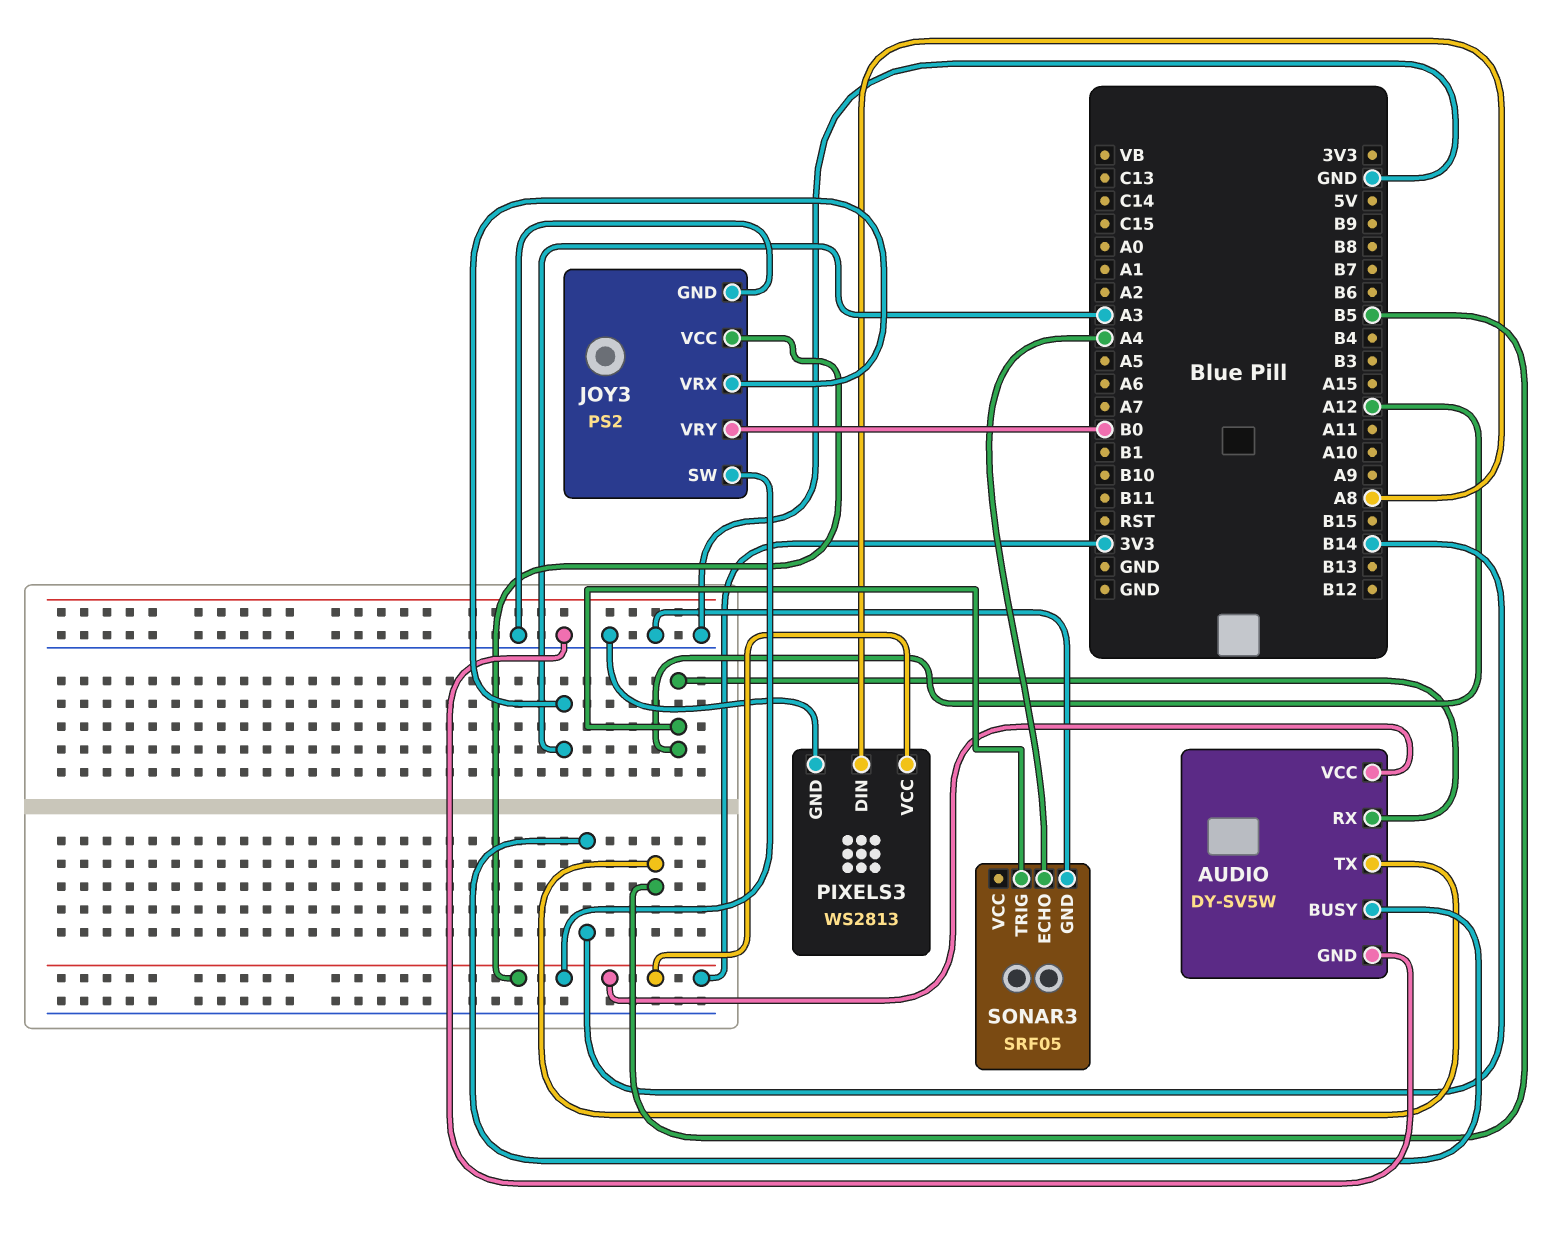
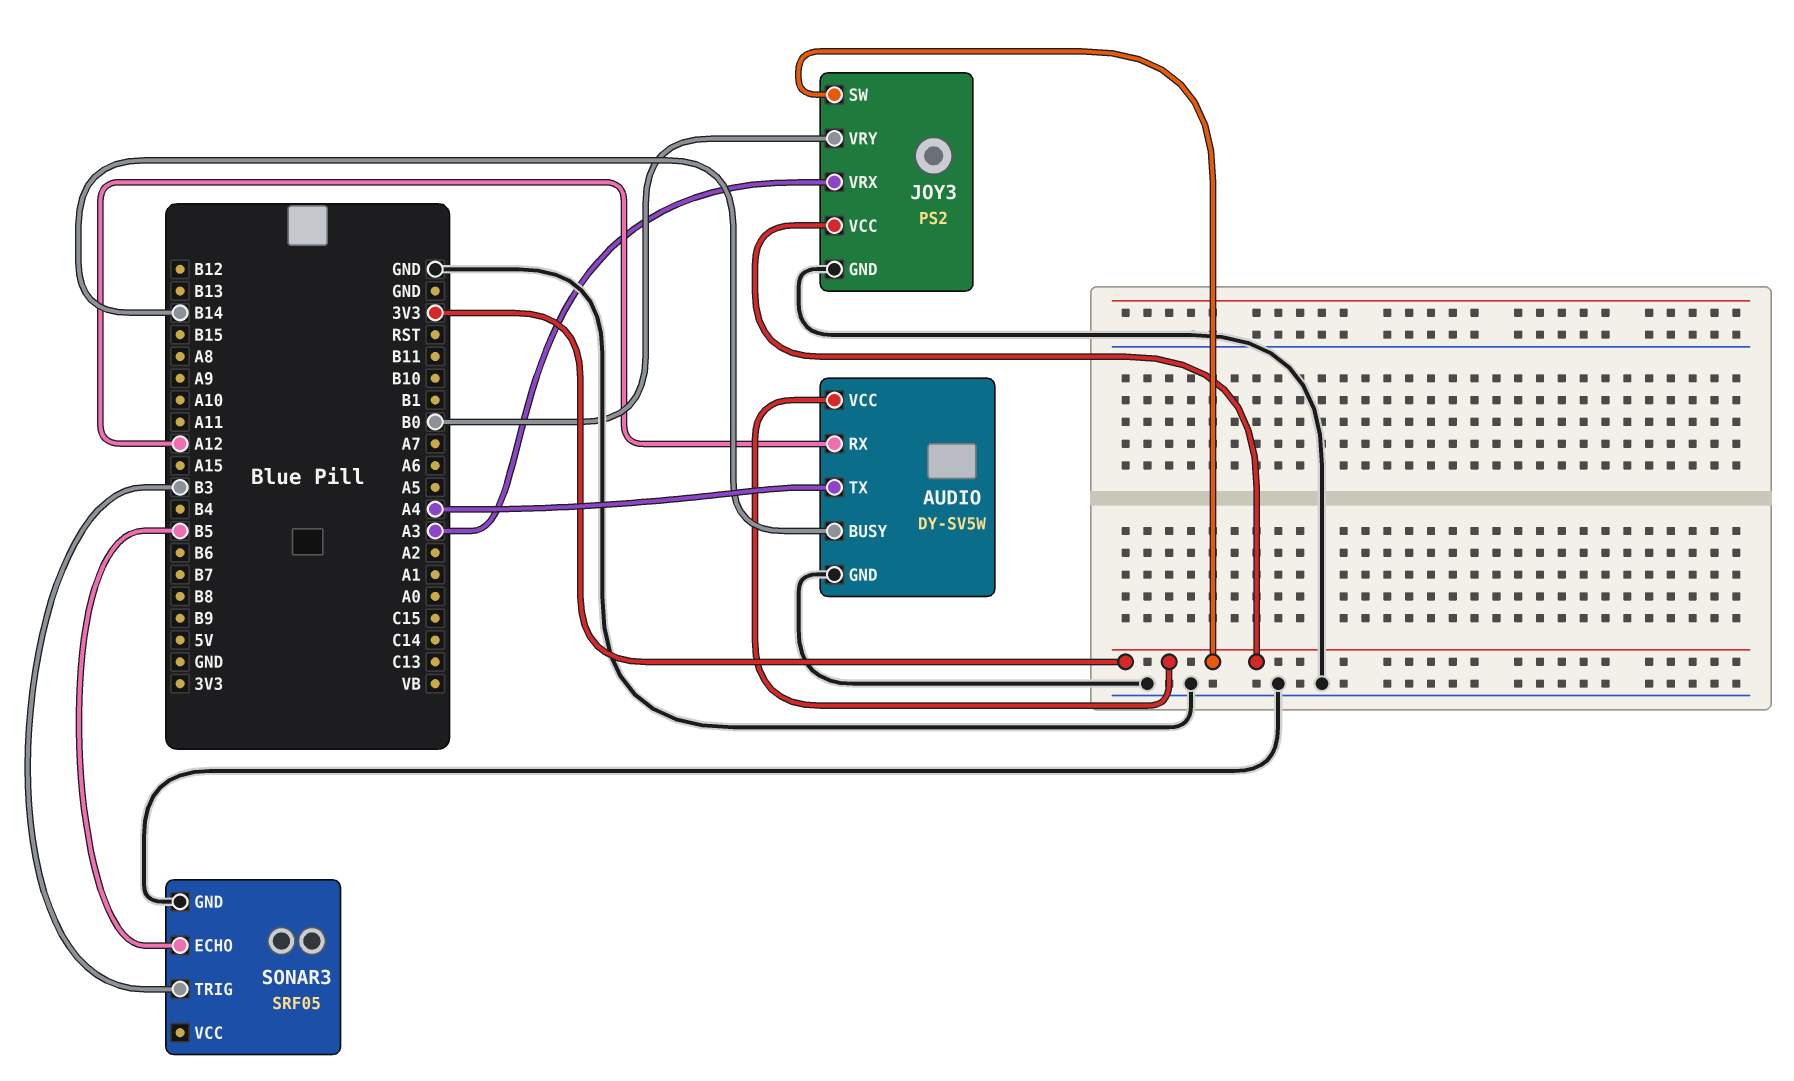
AUDIO pin TX: B5 -> A4
PIXELS3: WS2813 -> none
PIXELS3 pin DIN: A8 -> none
PIXELS3 pin GND: GND -> none
PIXELS3 pin VCC: 3V3 -> none
SONAR3 pin ECHO: A4 -> B5
SONAR3 pin TRIG: A12 -> B3

